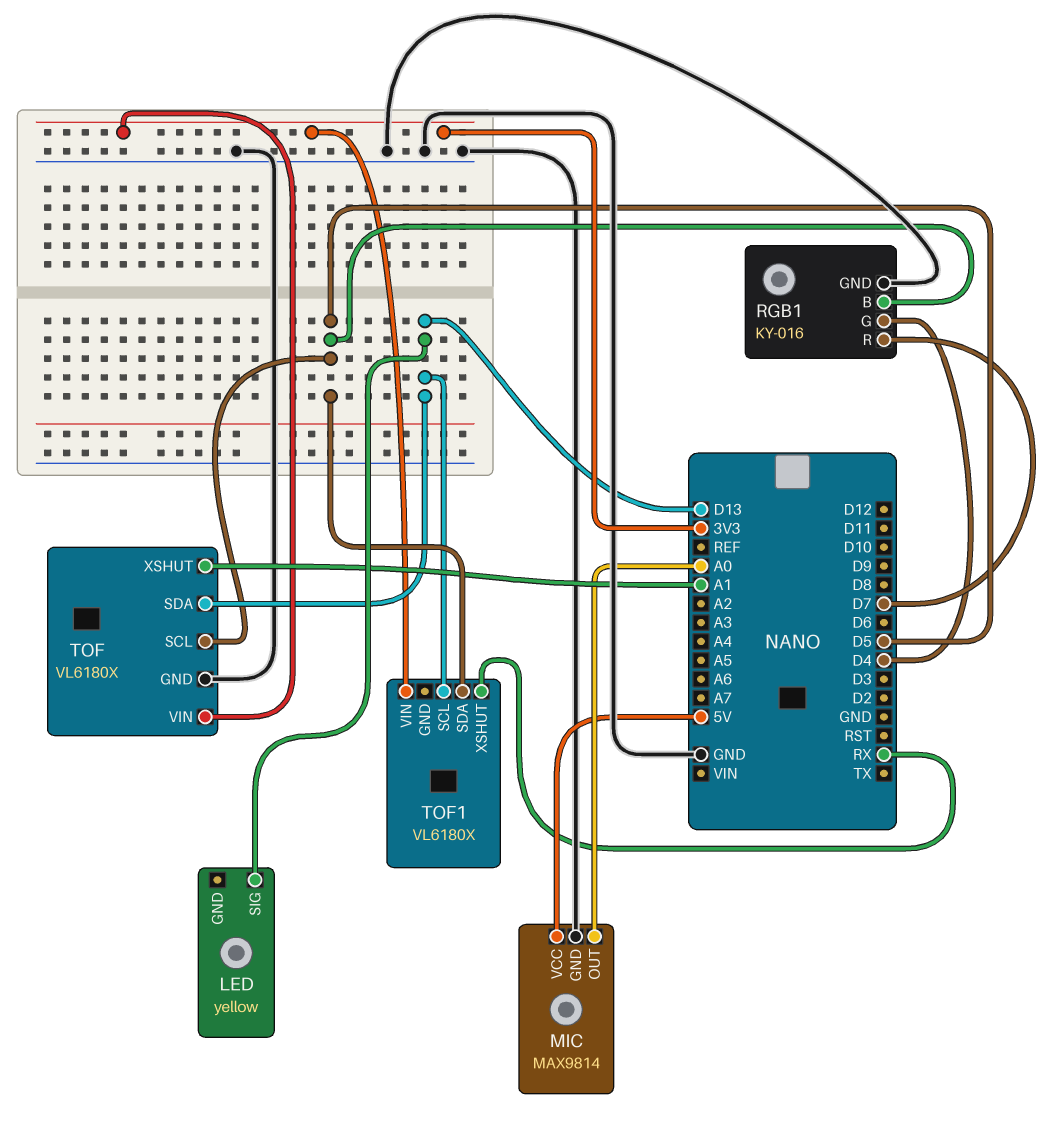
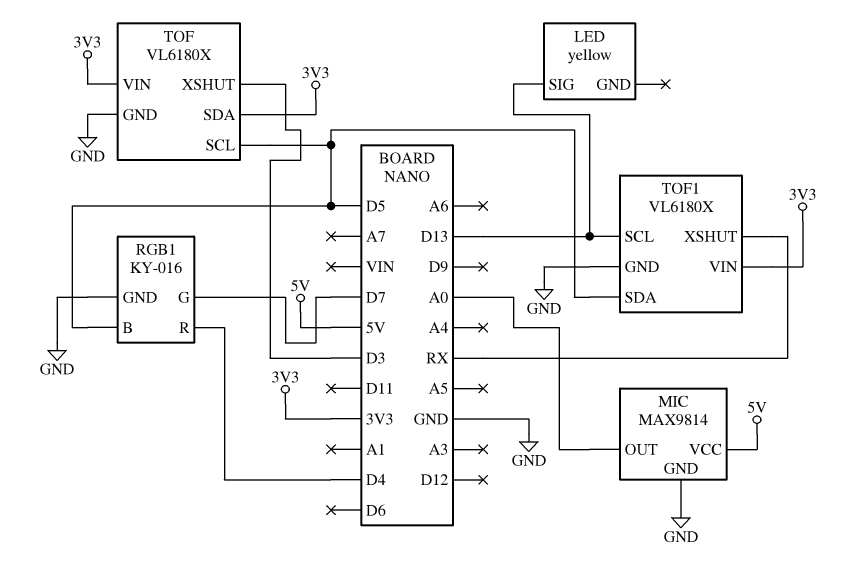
RGB1 pin G: D4 -> D7
RGB1 pin R: D7 -> D4
TOF pin SDA: D13 -> 3V3
TOF pin XSHUT: A1 -> D3
TOF1 pin GND: none -> GND

